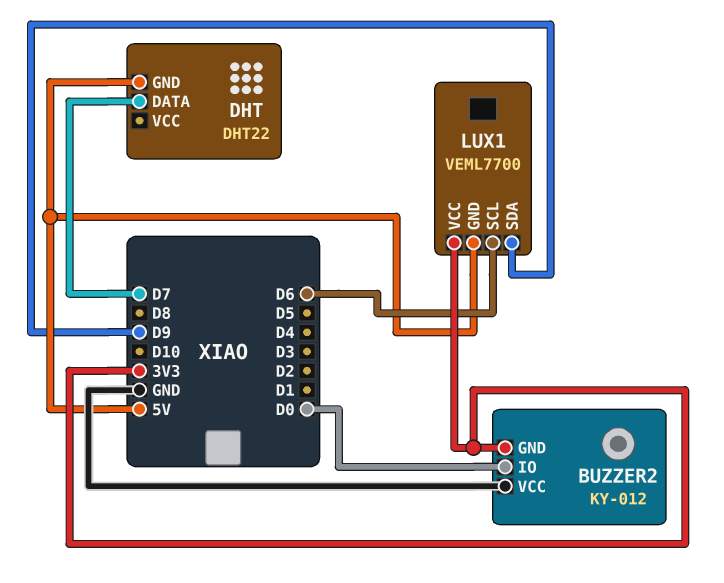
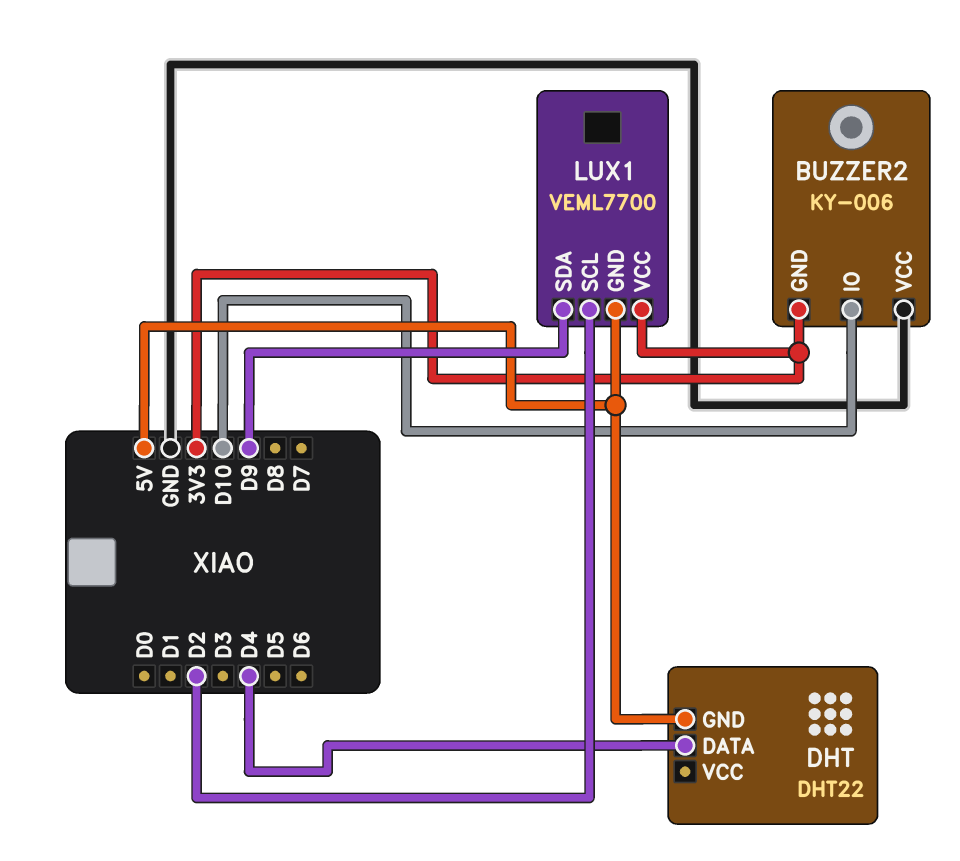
BUZZER2: KY-012 -> KY-006
BUZZER2 pin IO: D0 -> D10
DHT pin DATA: D7 -> D4
LUX1 pin SCL: D6 -> D2

